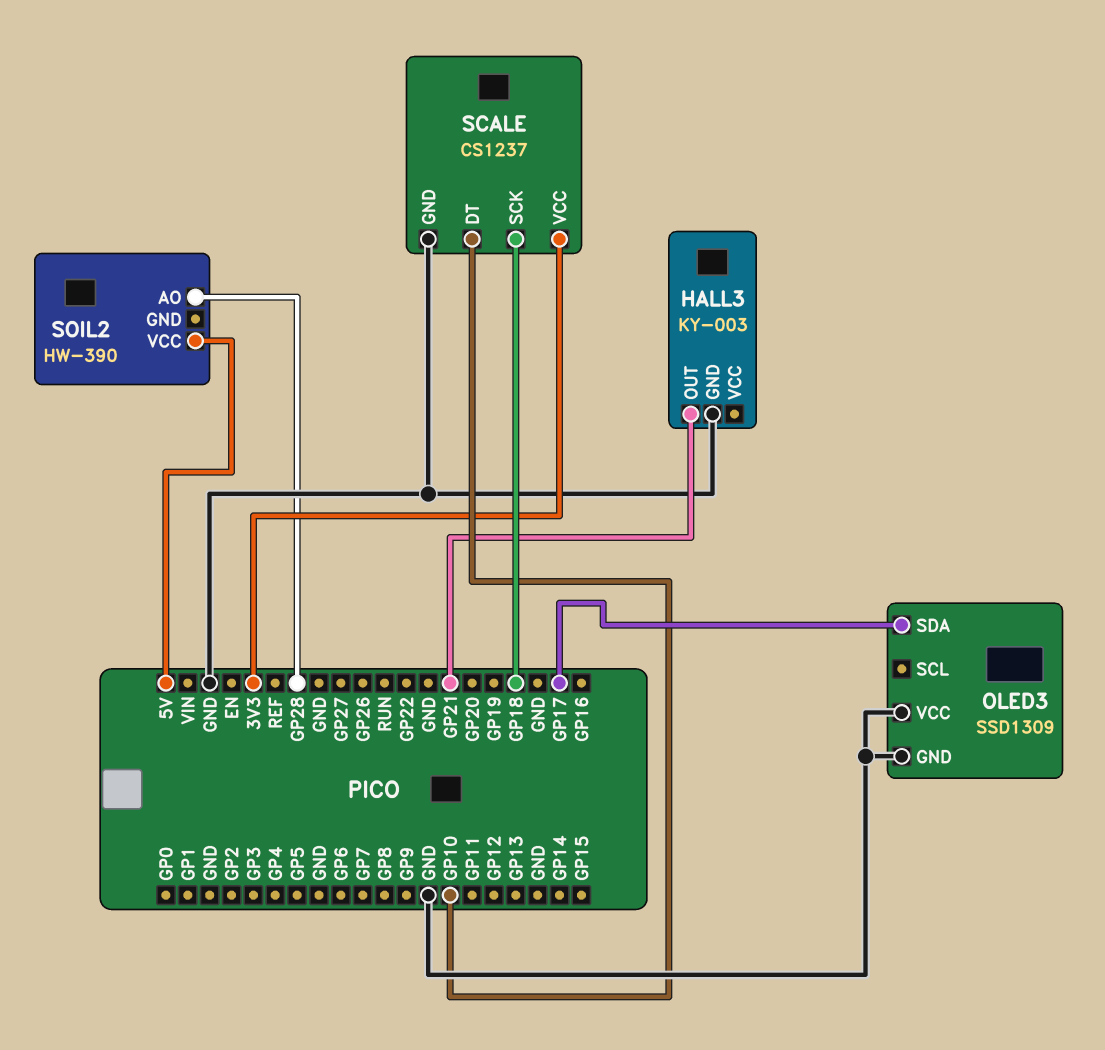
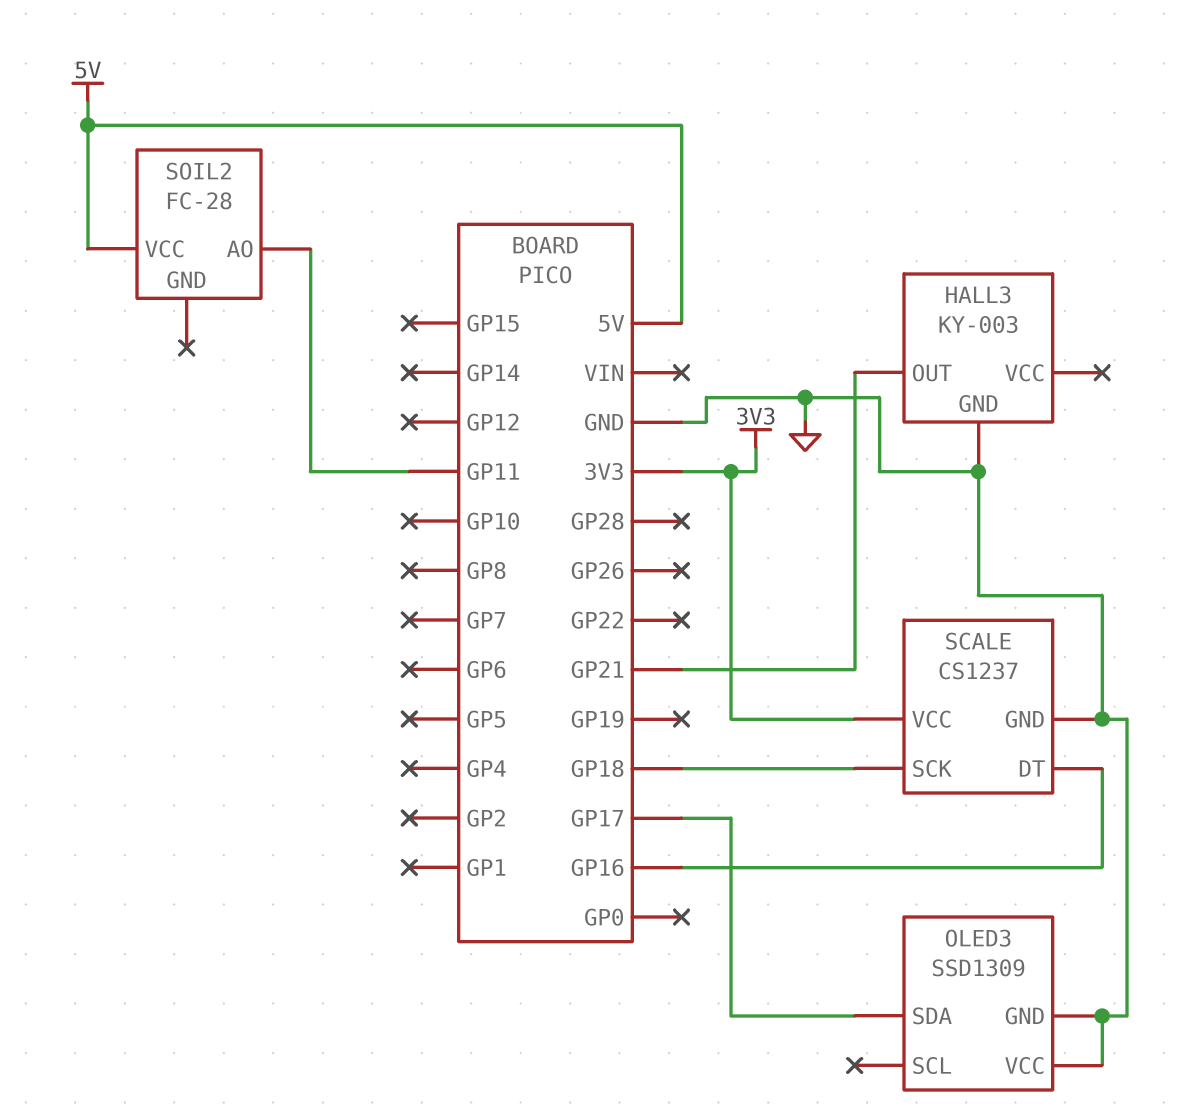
SCALE pin DT: GP10 -> GP16
SOIL2: HW-390 -> FC-28
SOIL2 pin AO: GP28 -> GP11

